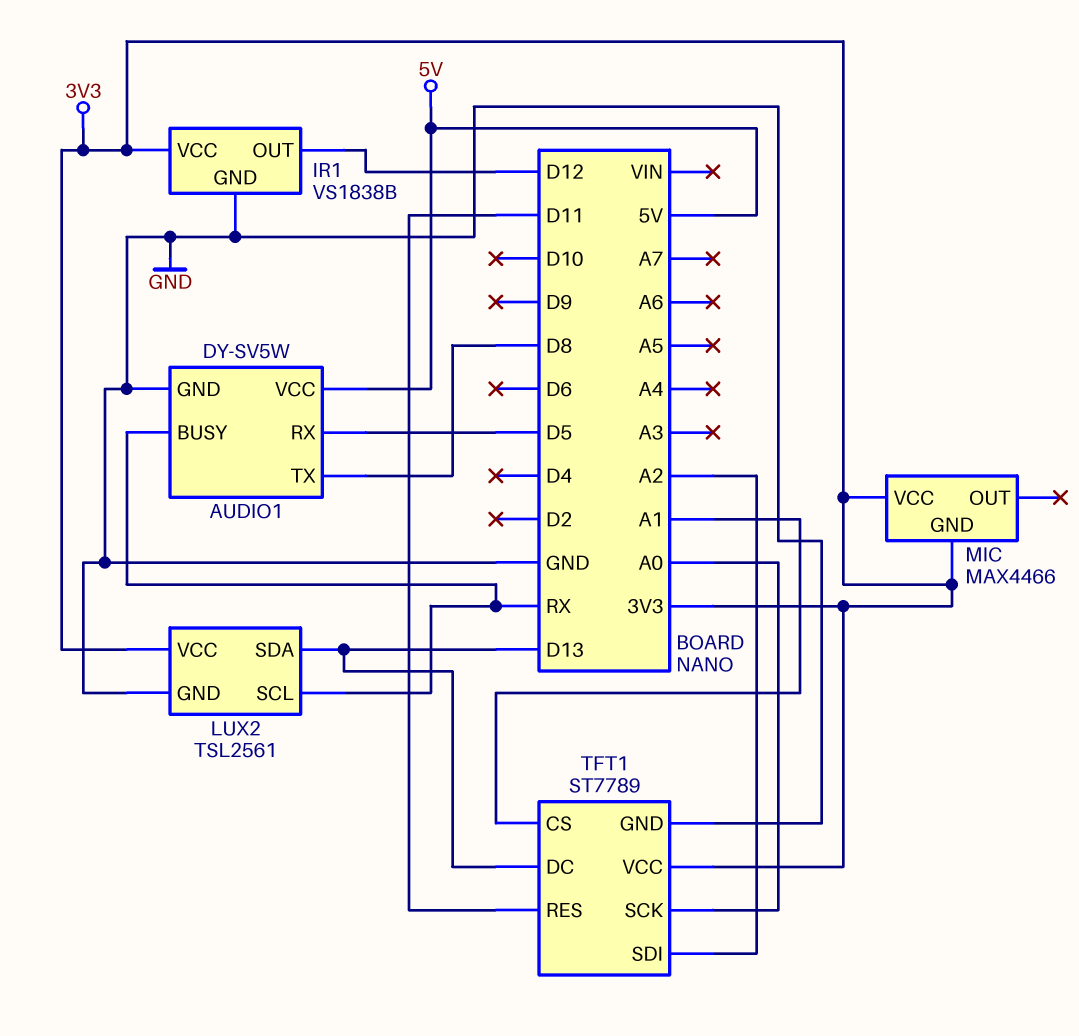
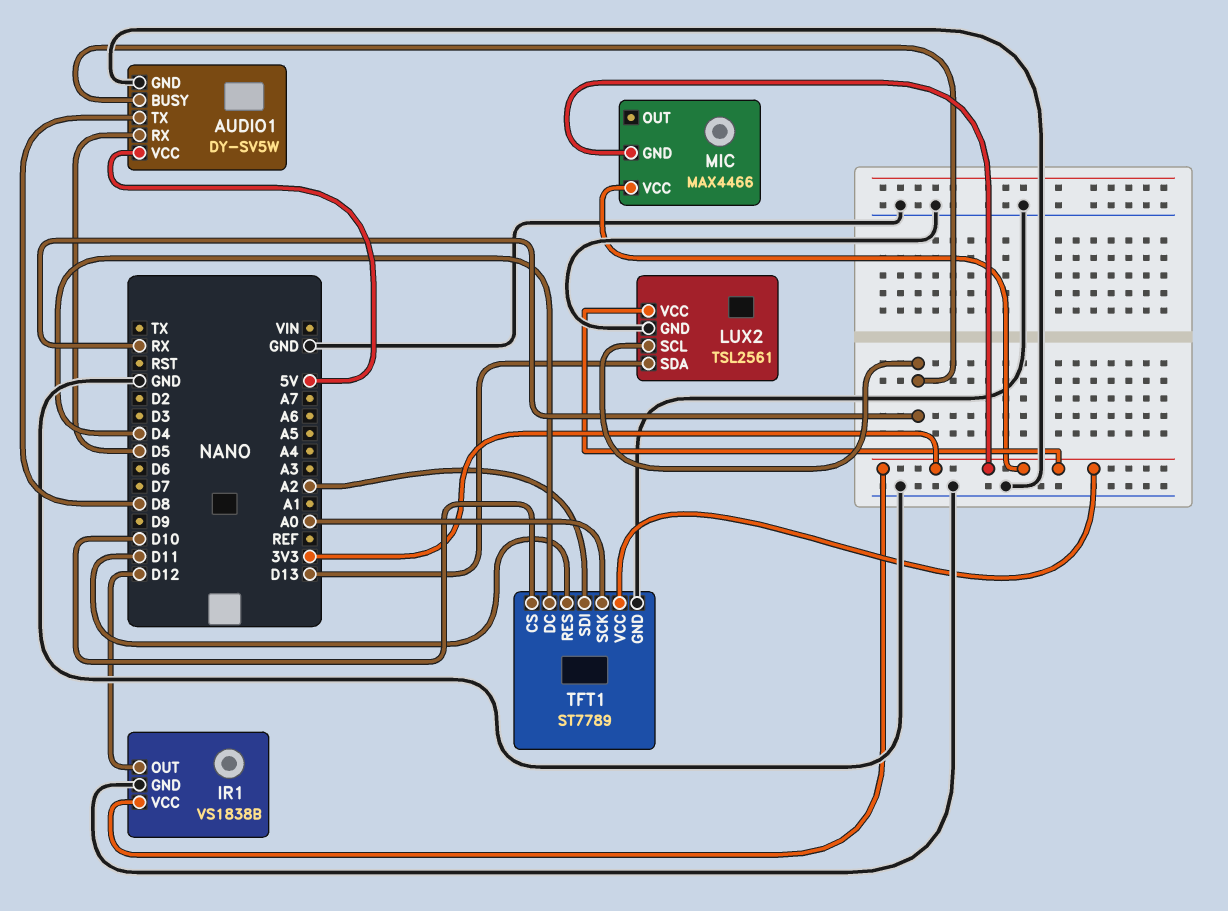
TFT1 pin CS: A1 -> D10
TFT1 pin DC: D13 -> D4

